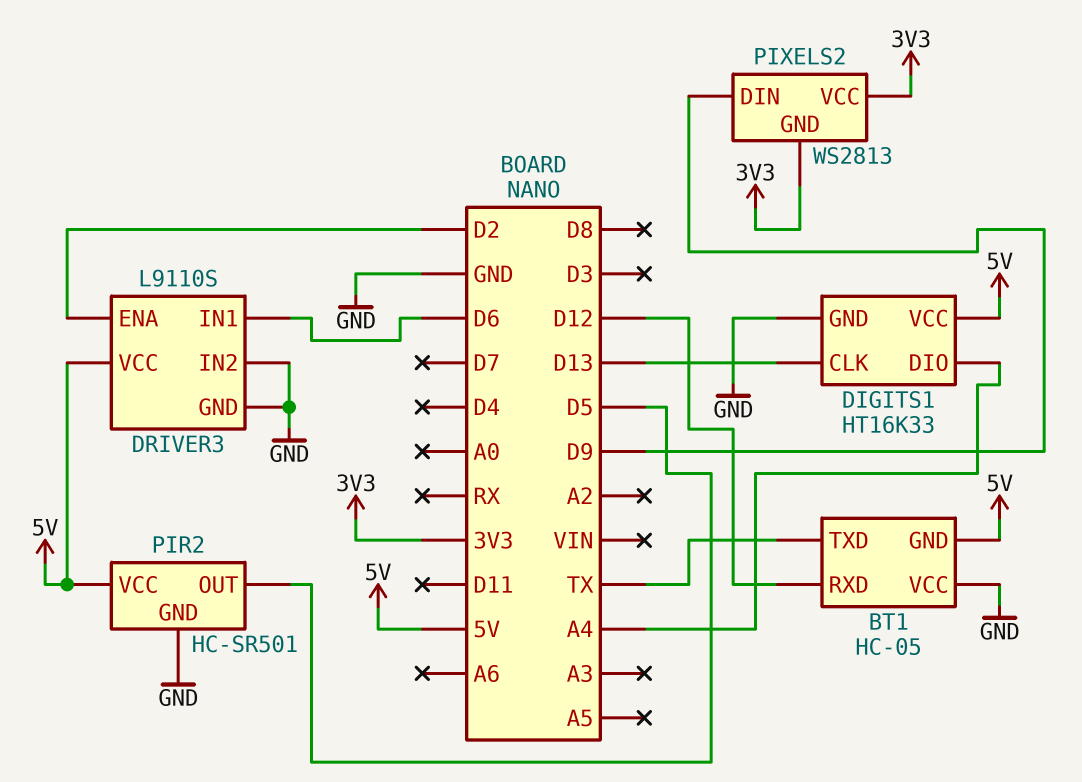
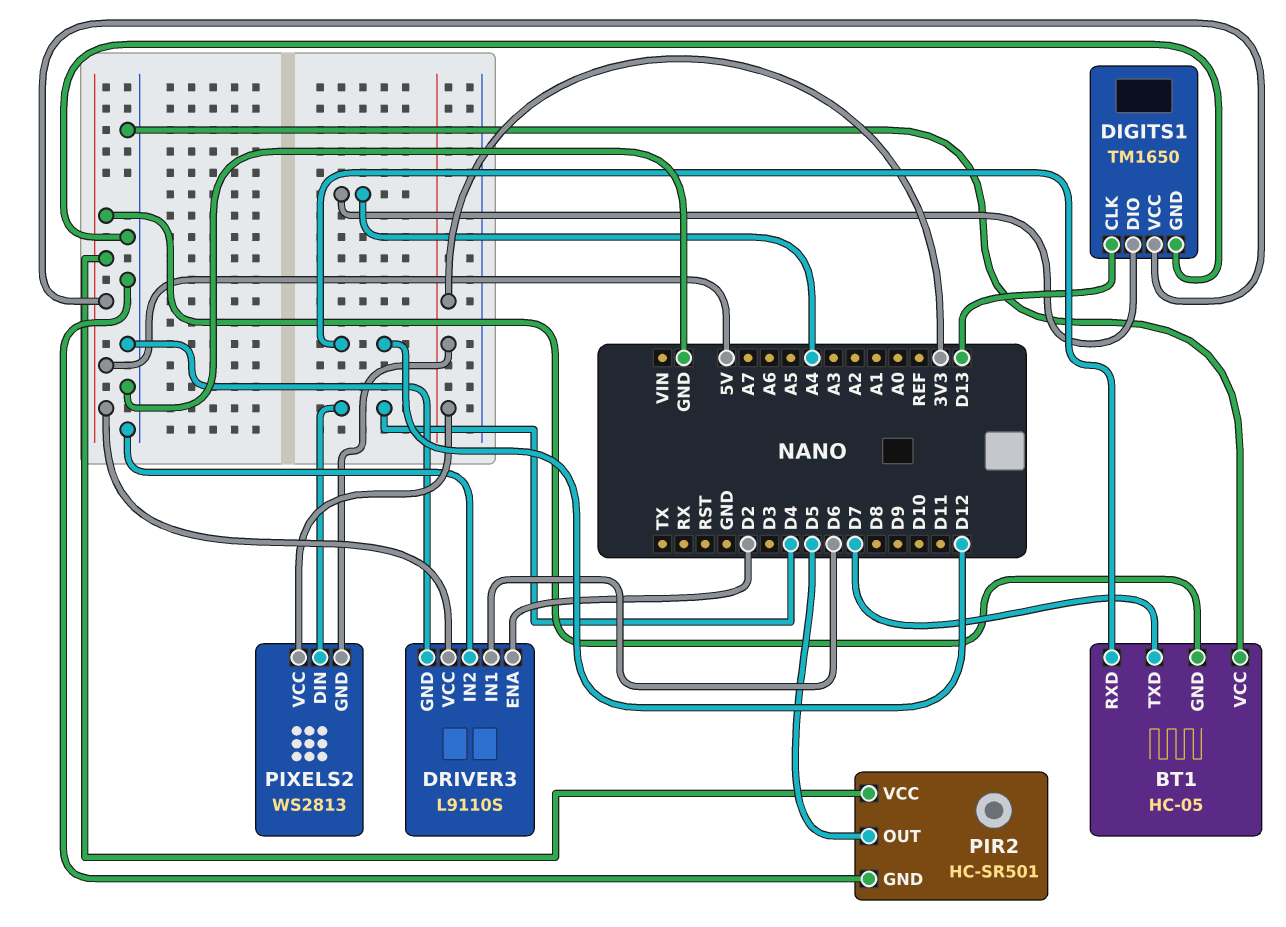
BT1 pin TXD: TX -> D7
DIGITS1: HT16K33 -> TM1650
PIXELS2 pin DIN: D9 -> D4

